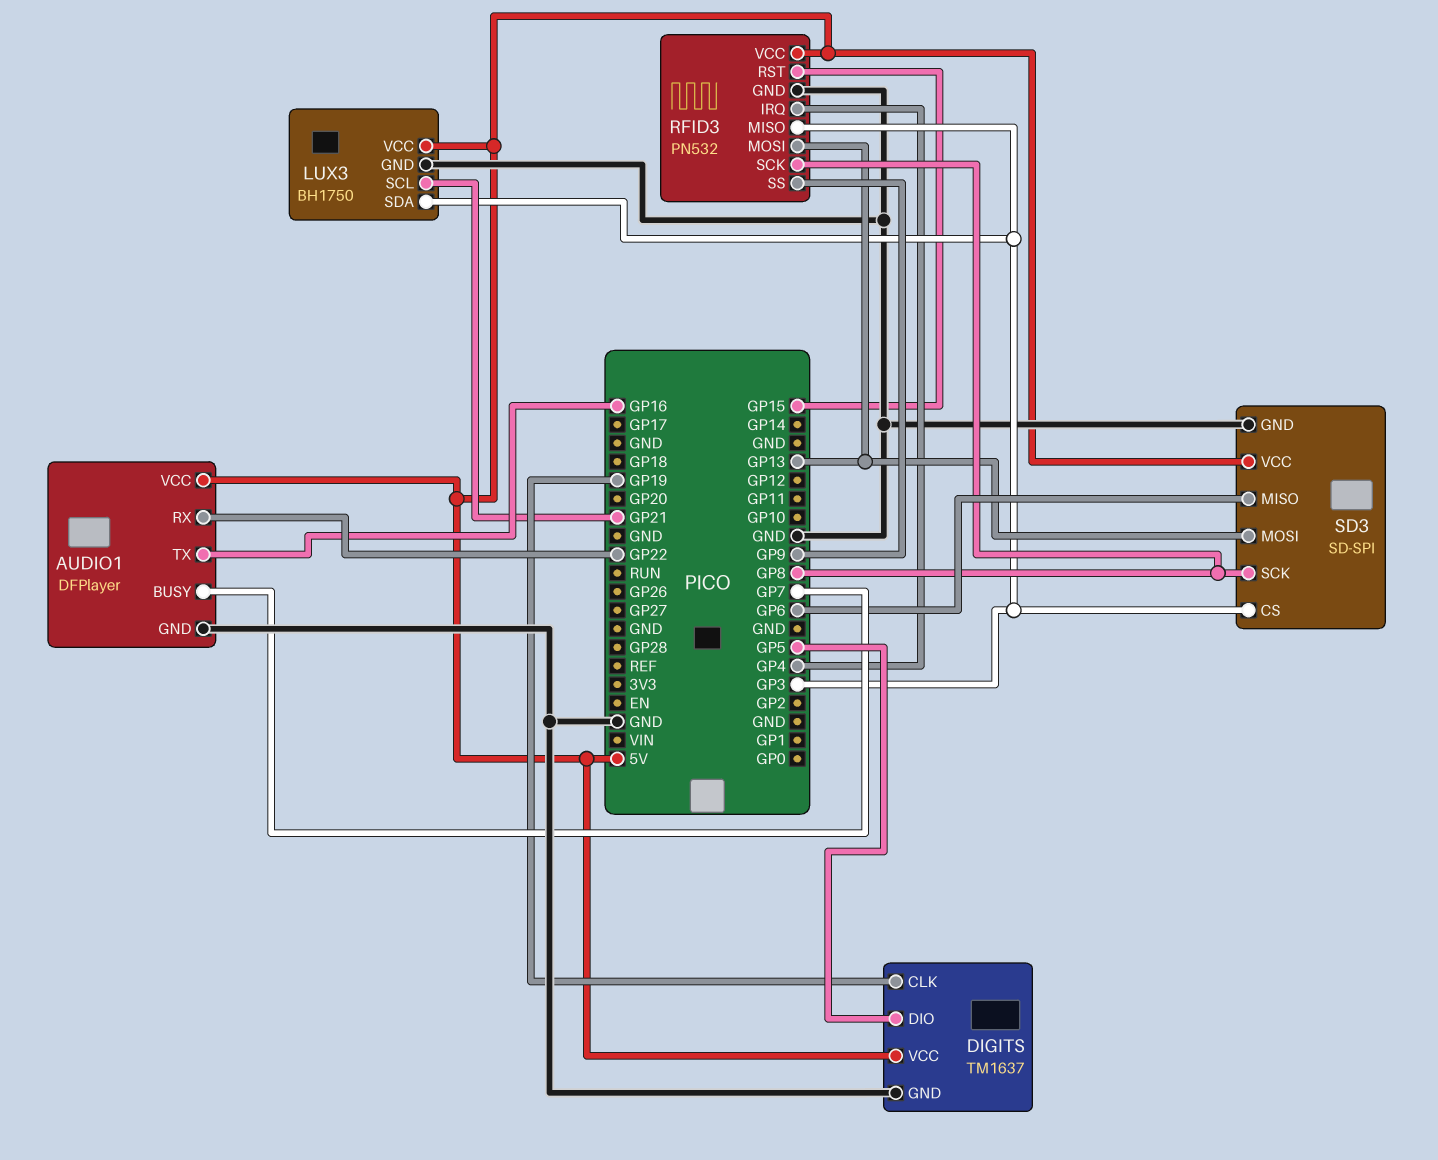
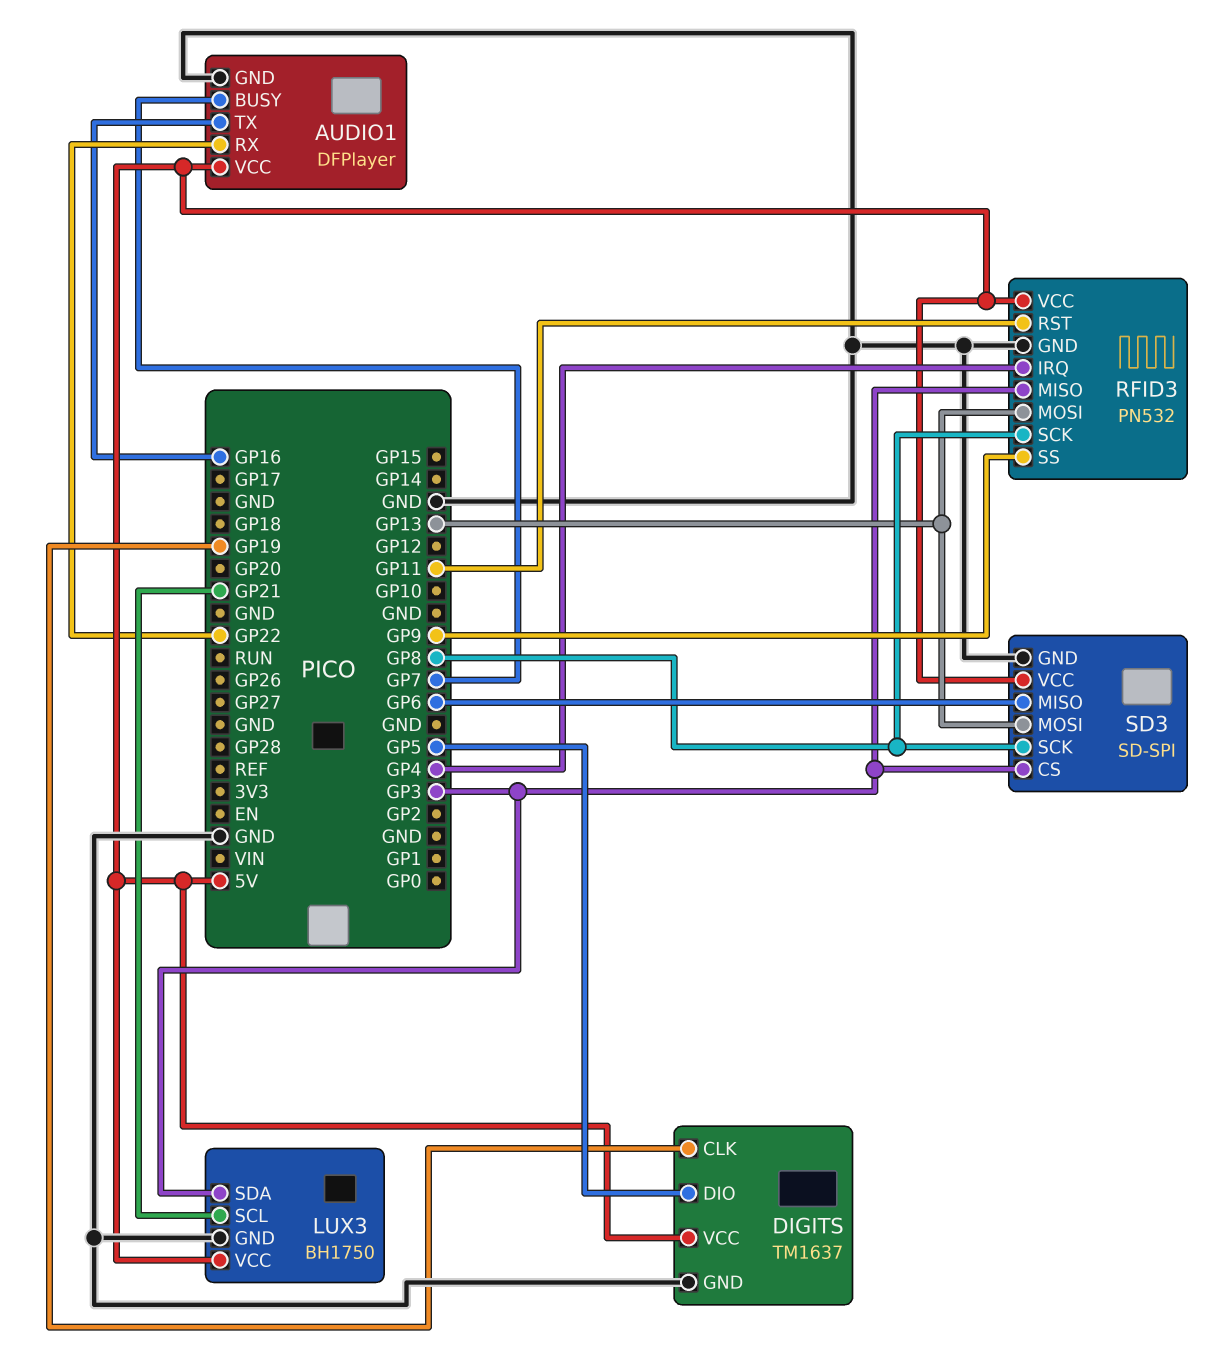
RFID3 pin RST: GP15 -> GP11

